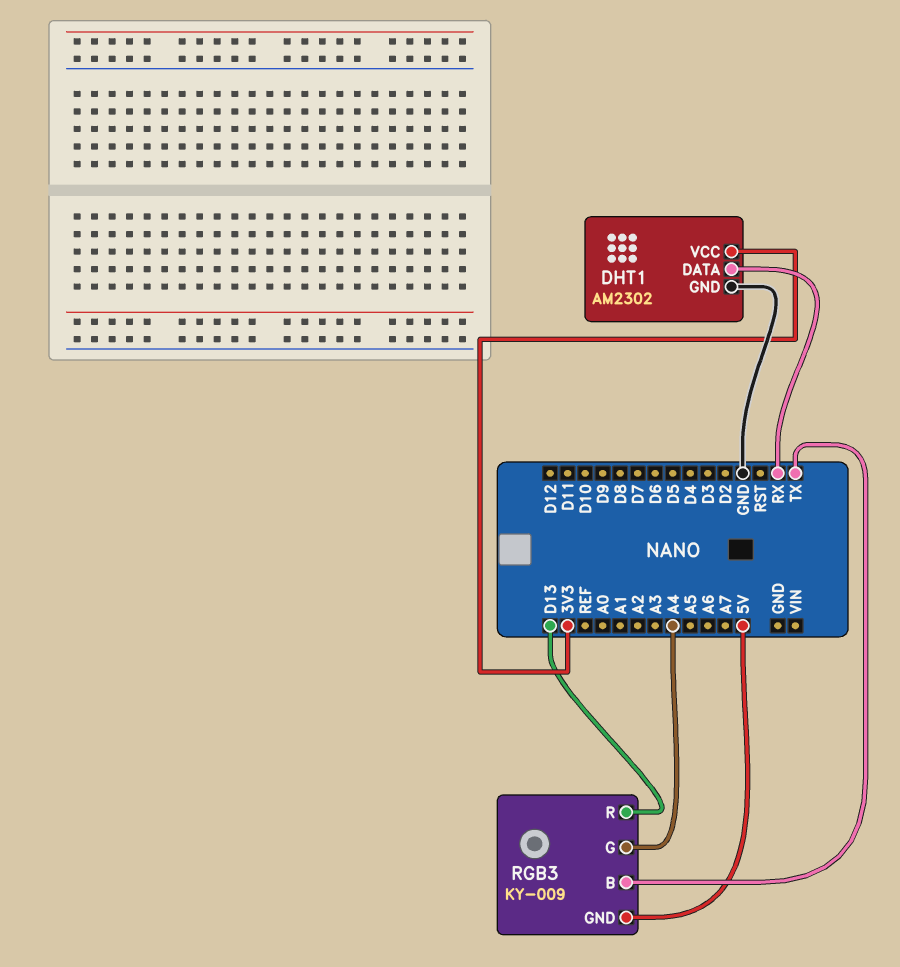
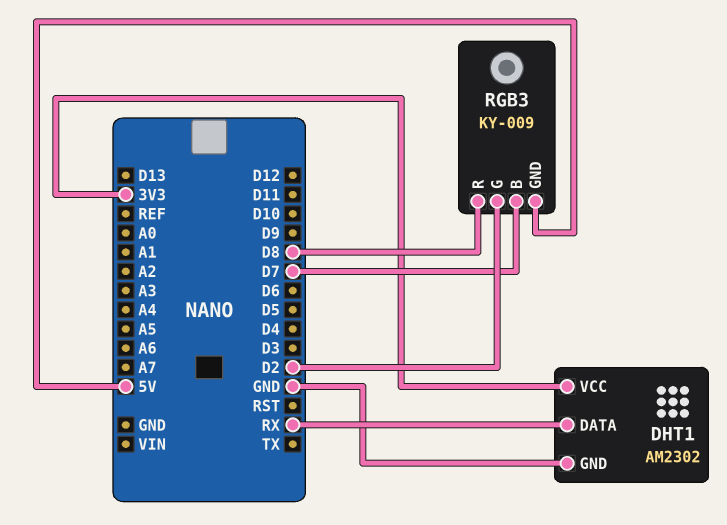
RGB3 pin B: TX -> D7
RGB3 pin G: A4 -> D2
RGB3 pin R: D13 -> D8

